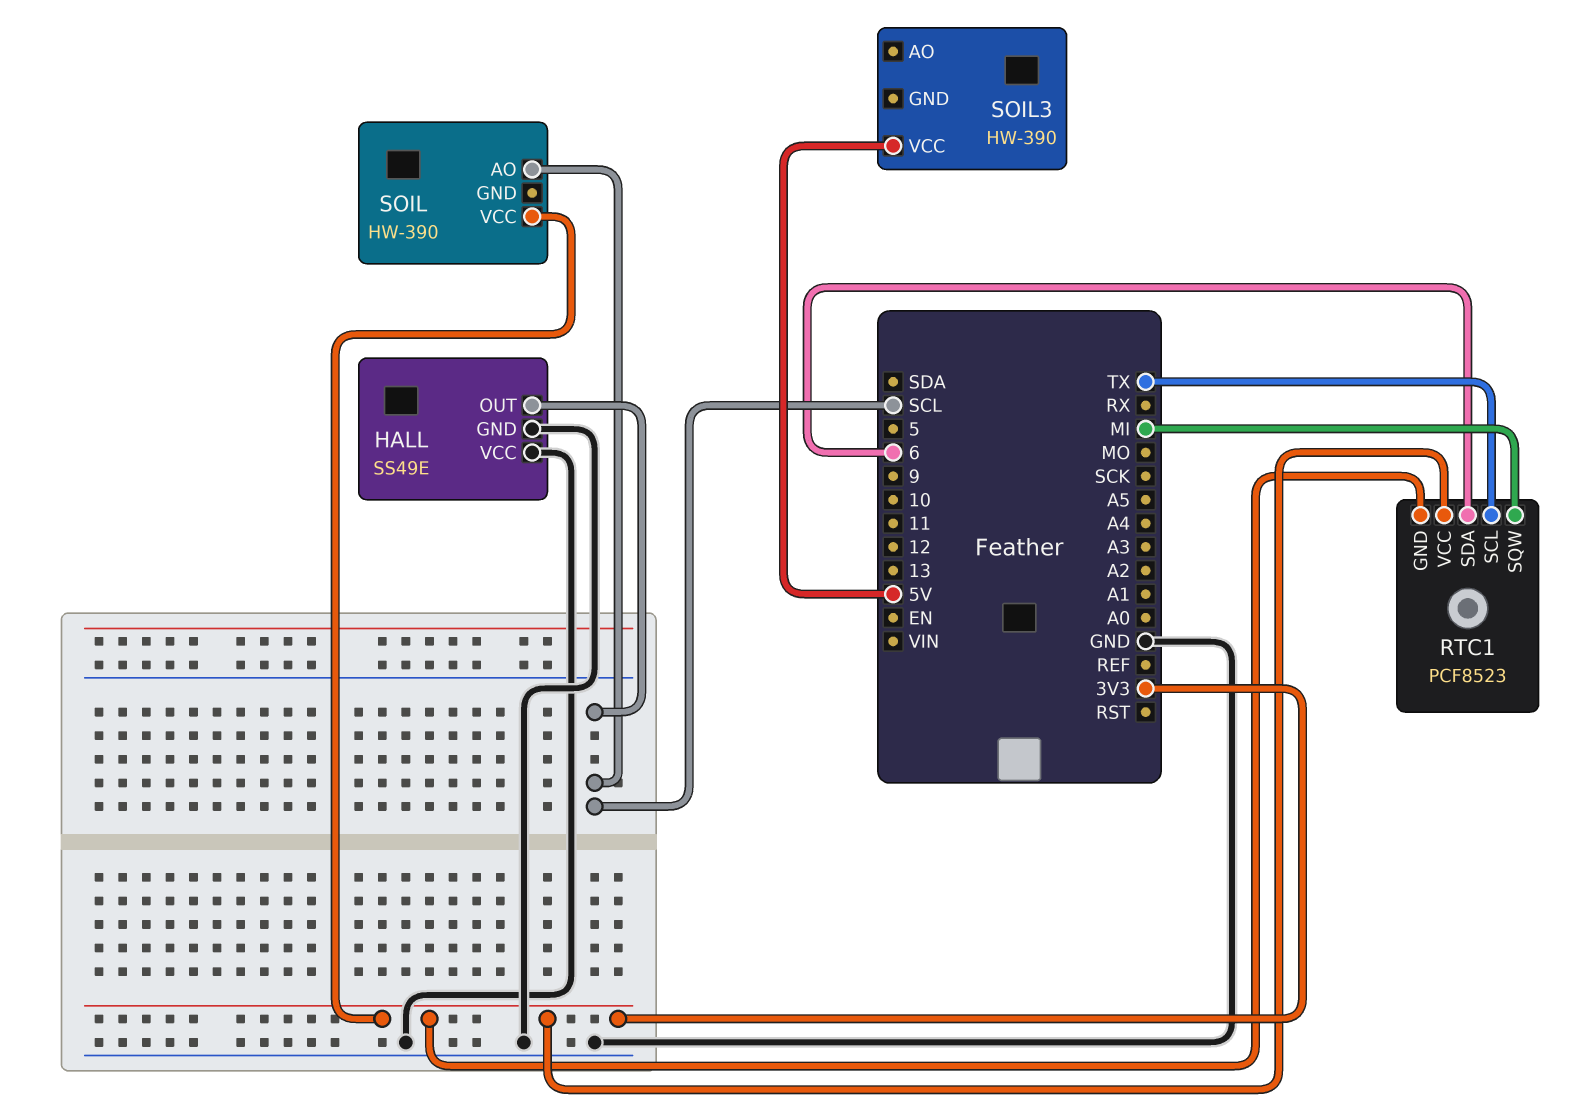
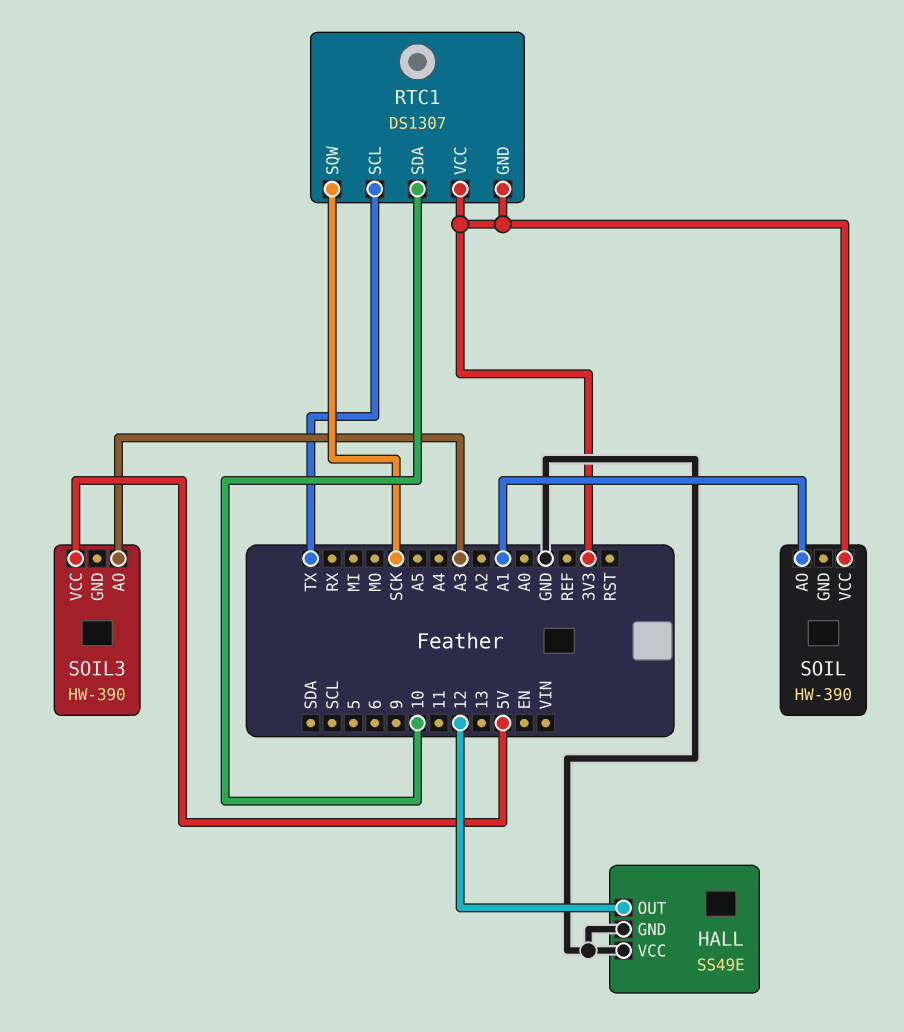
HALL pin OUT: SCL -> 12
RTC1: PCF8523 -> DS1307
RTC1 pin SDA: 6 -> 10
RTC1 pin SQW: MI -> SCK
SOIL pin AO: SCL -> A1
SOIL3 pin AO: none -> A3

